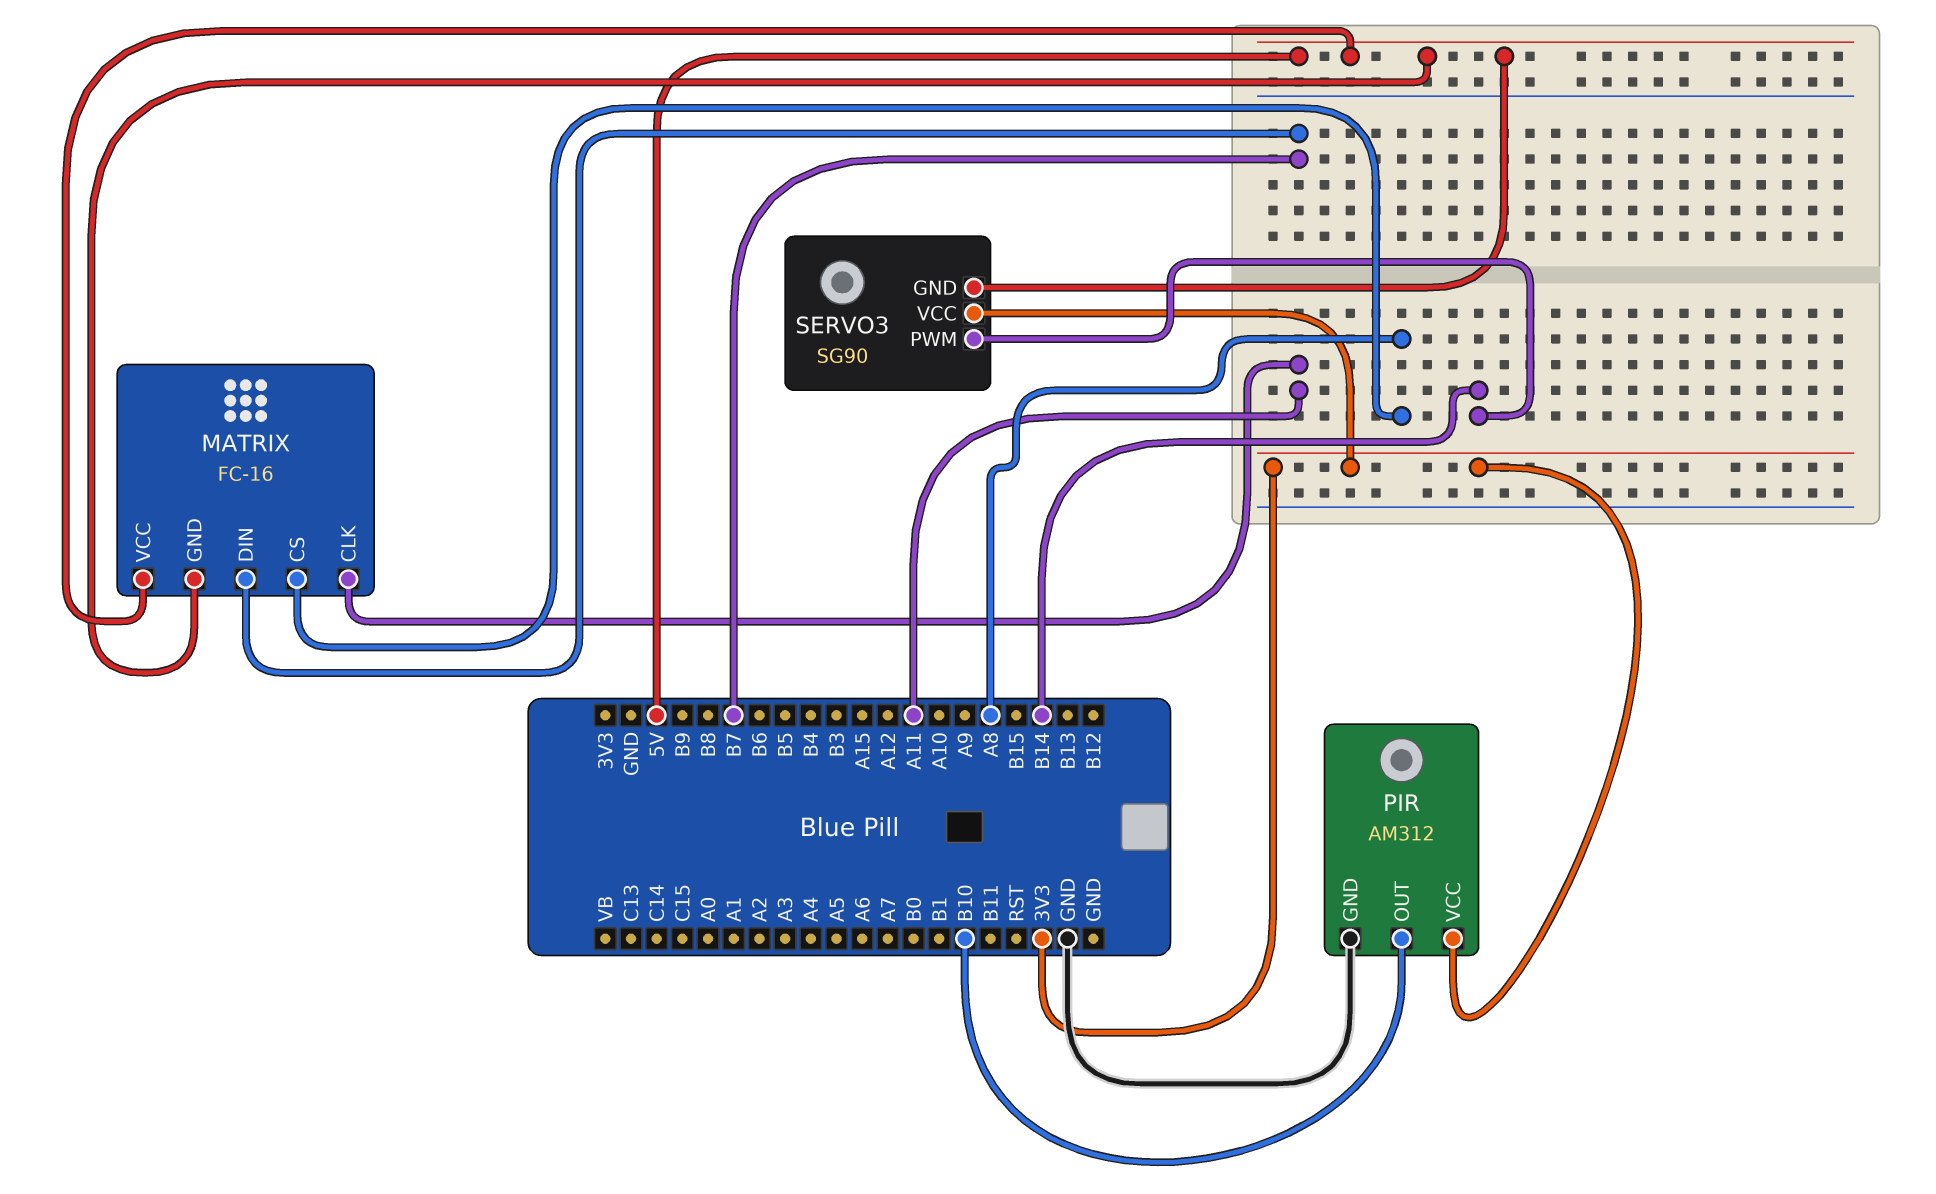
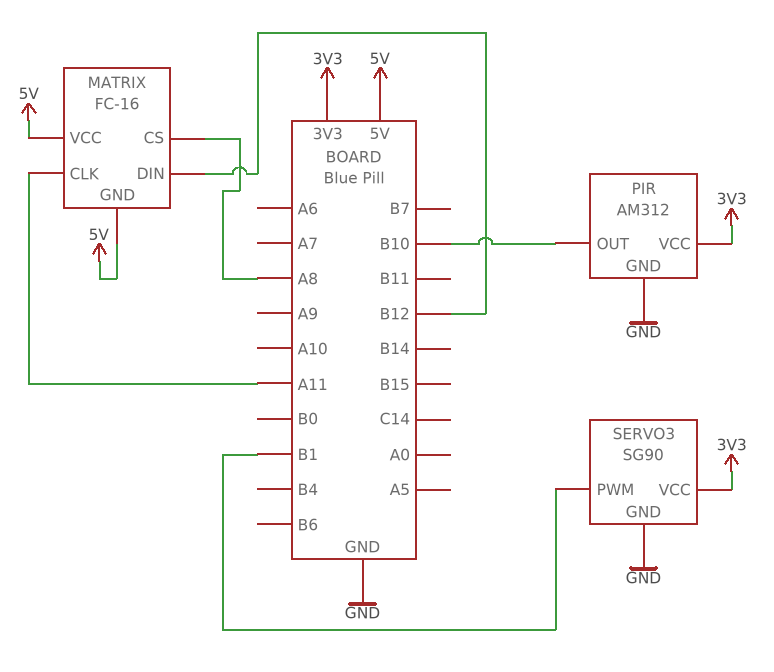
MATRIX pin DIN: B7 -> B12
SERVO3 pin GND: 5V -> GND
SERVO3 pin PWM: B14 -> B1

